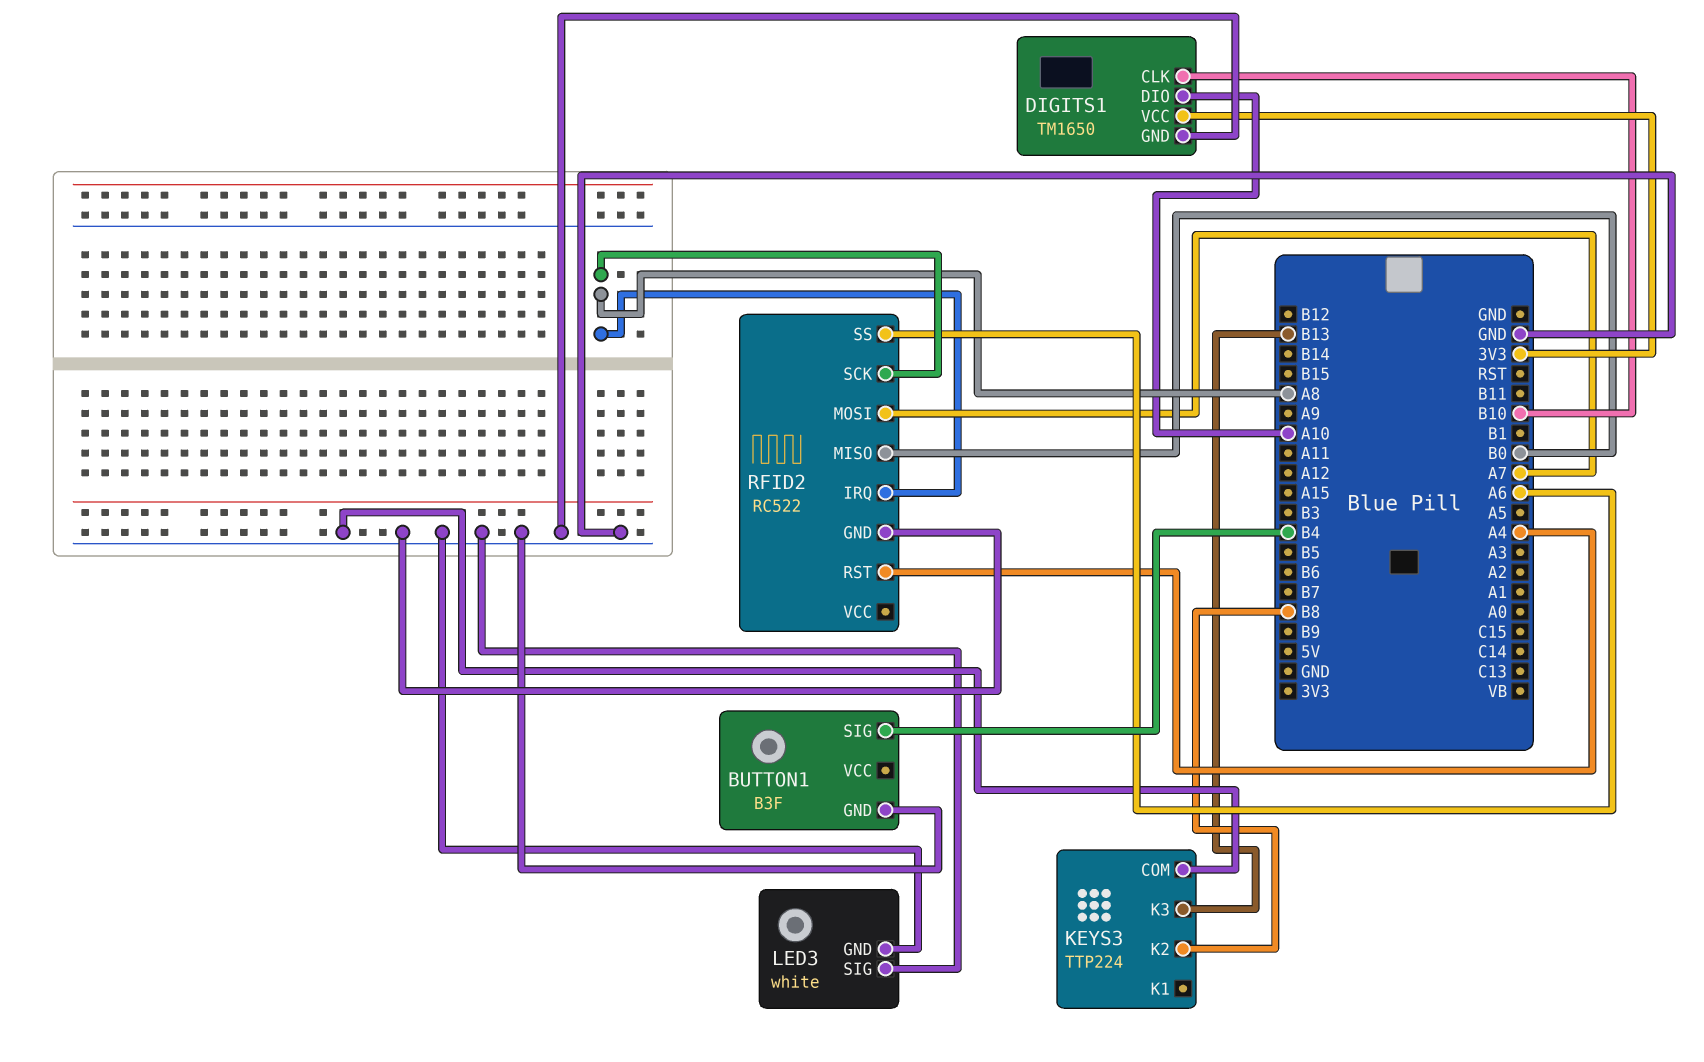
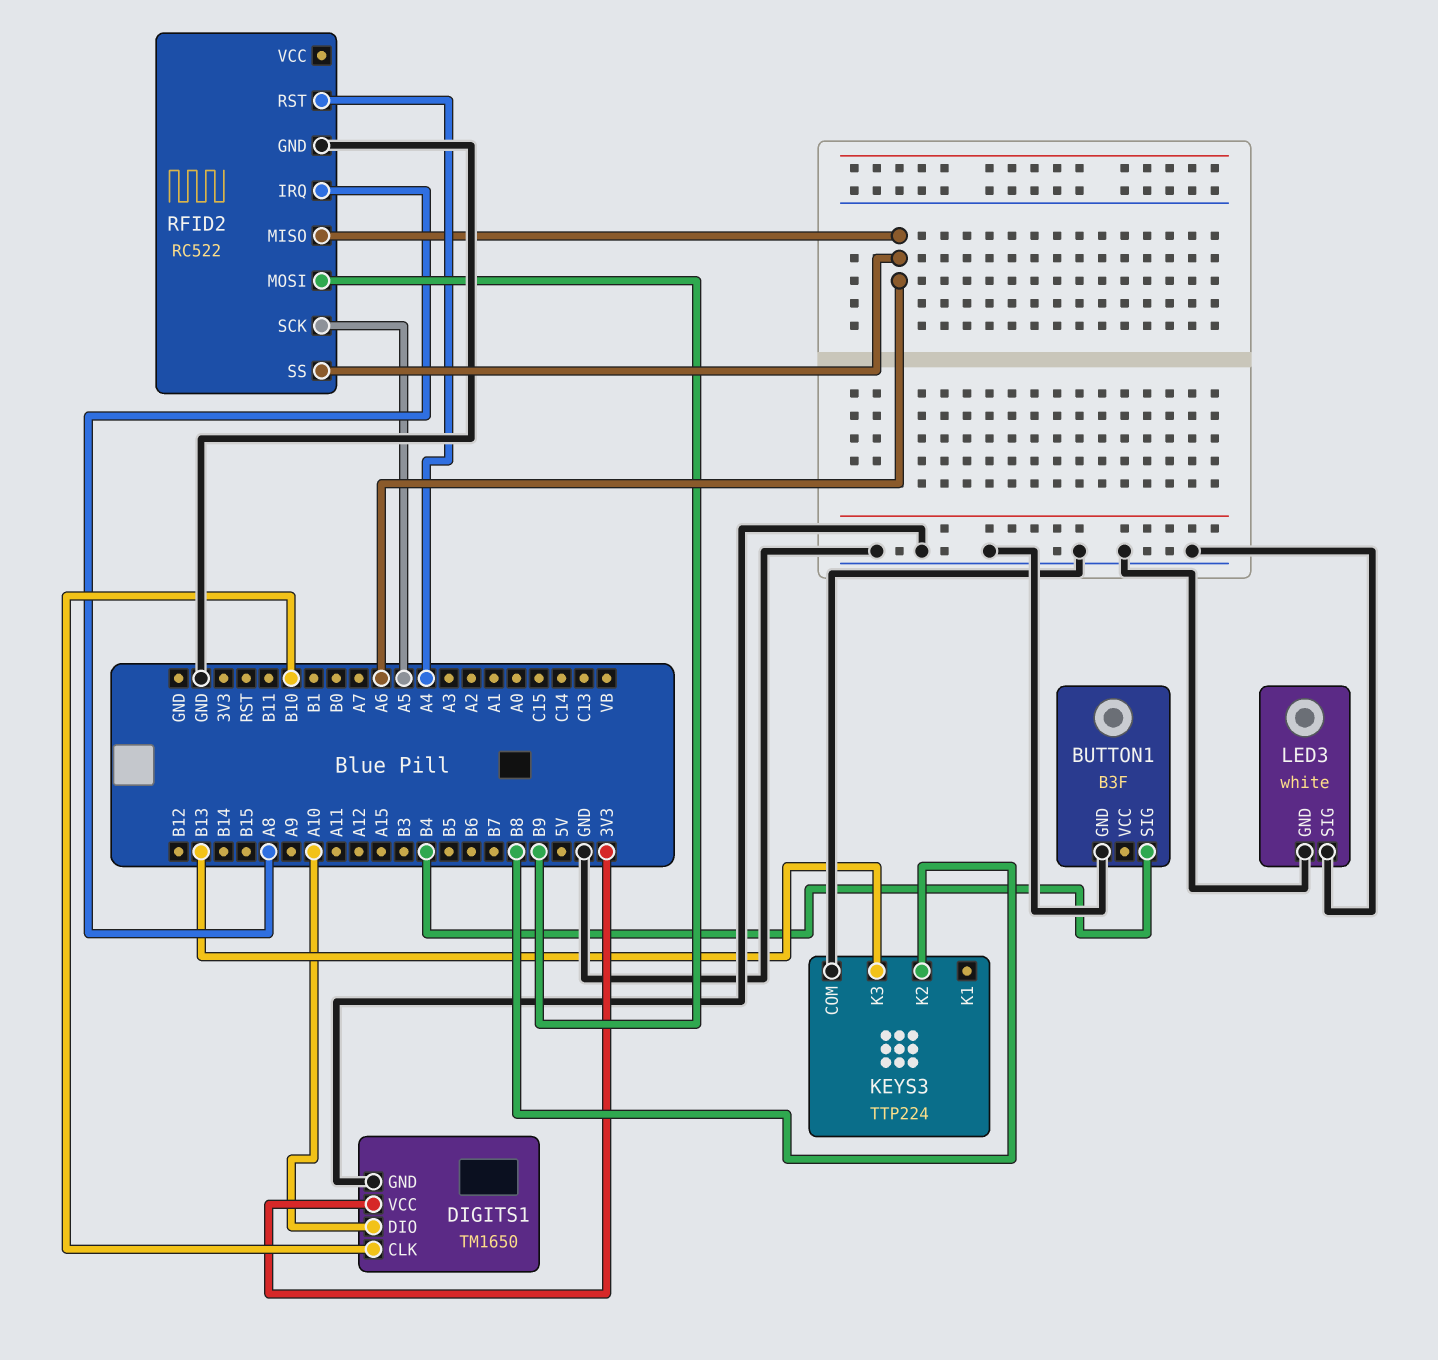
RFID2 pin MISO: B0 -> A6
RFID2 pin MOSI: A7 -> B9
RFID2 pin SCK: A8 -> A5

